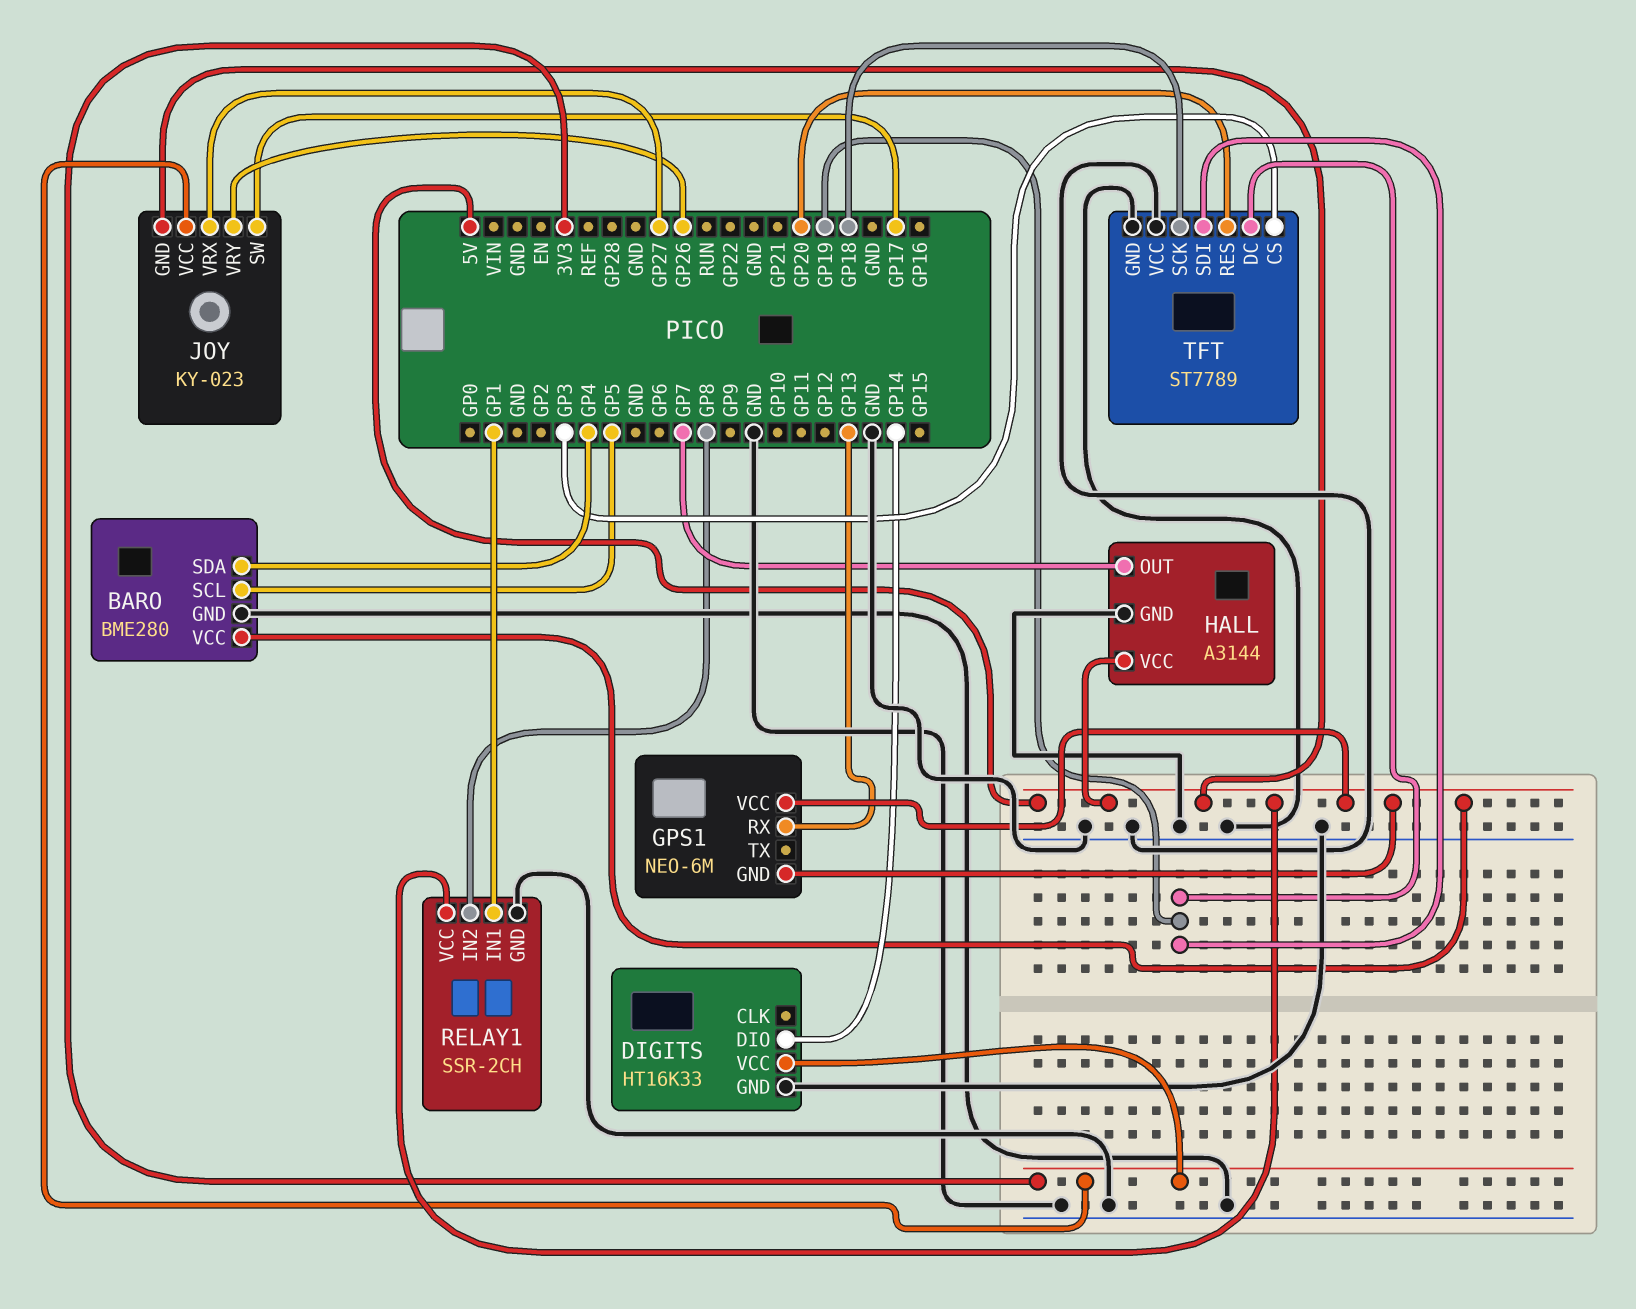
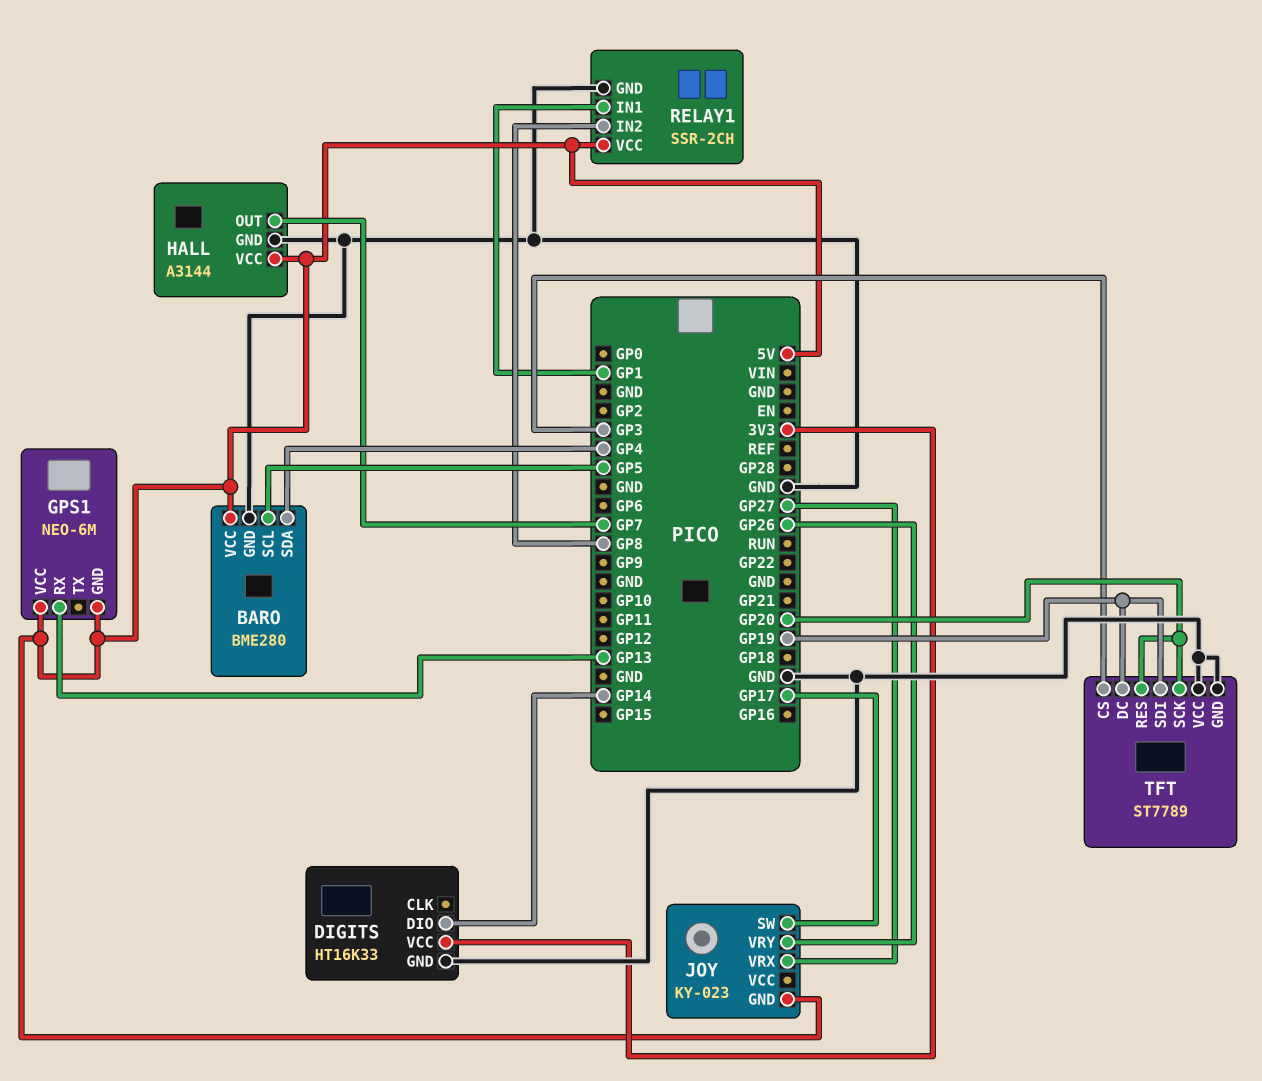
JOY pin VCC: 3V3 -> none
TFT pin SCK: GP18 -> GP20

